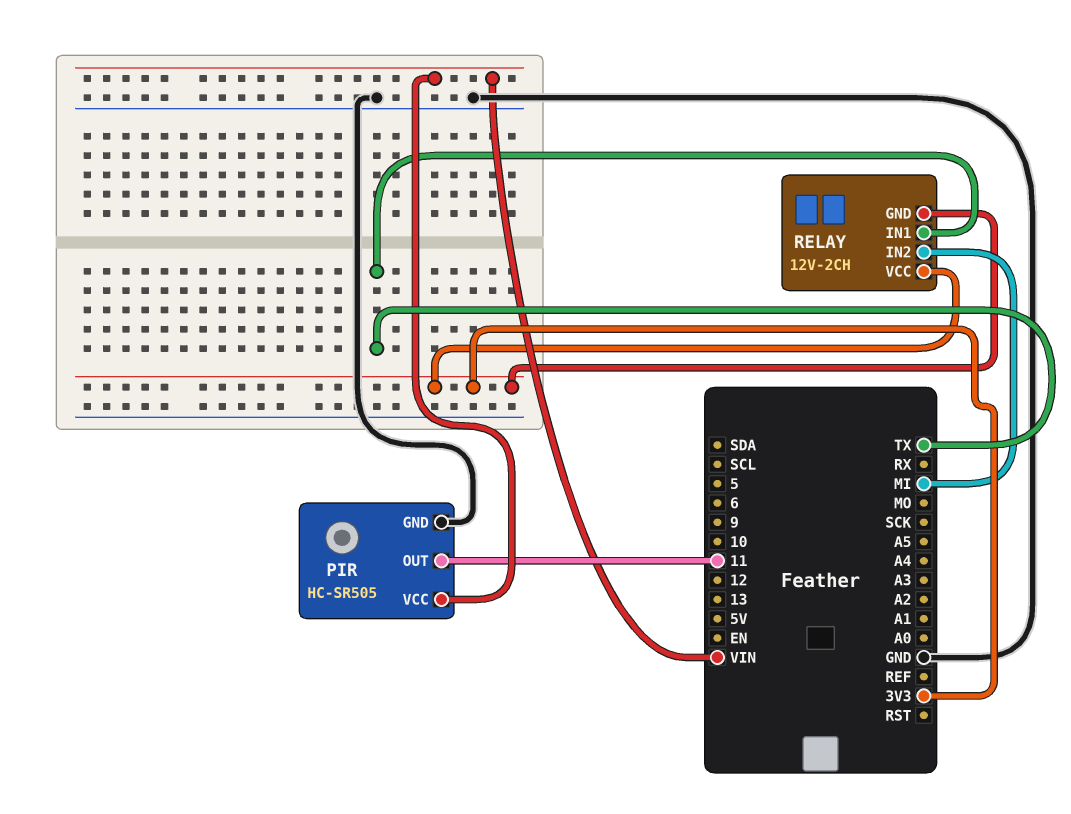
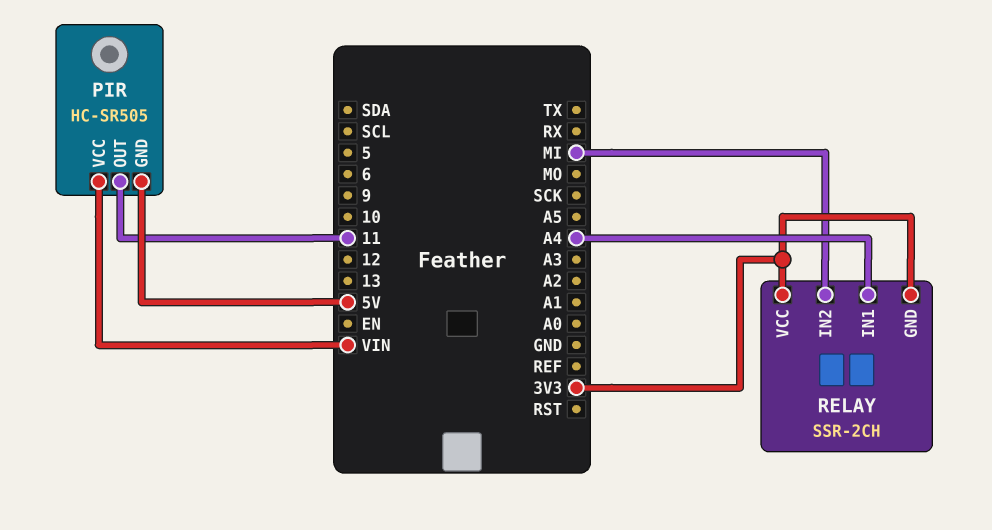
PIR pin GND: GND -> 5V
RELAY: 12V-2CH -> SSR-2CH
RELAY pin IN1: TX -> A4

